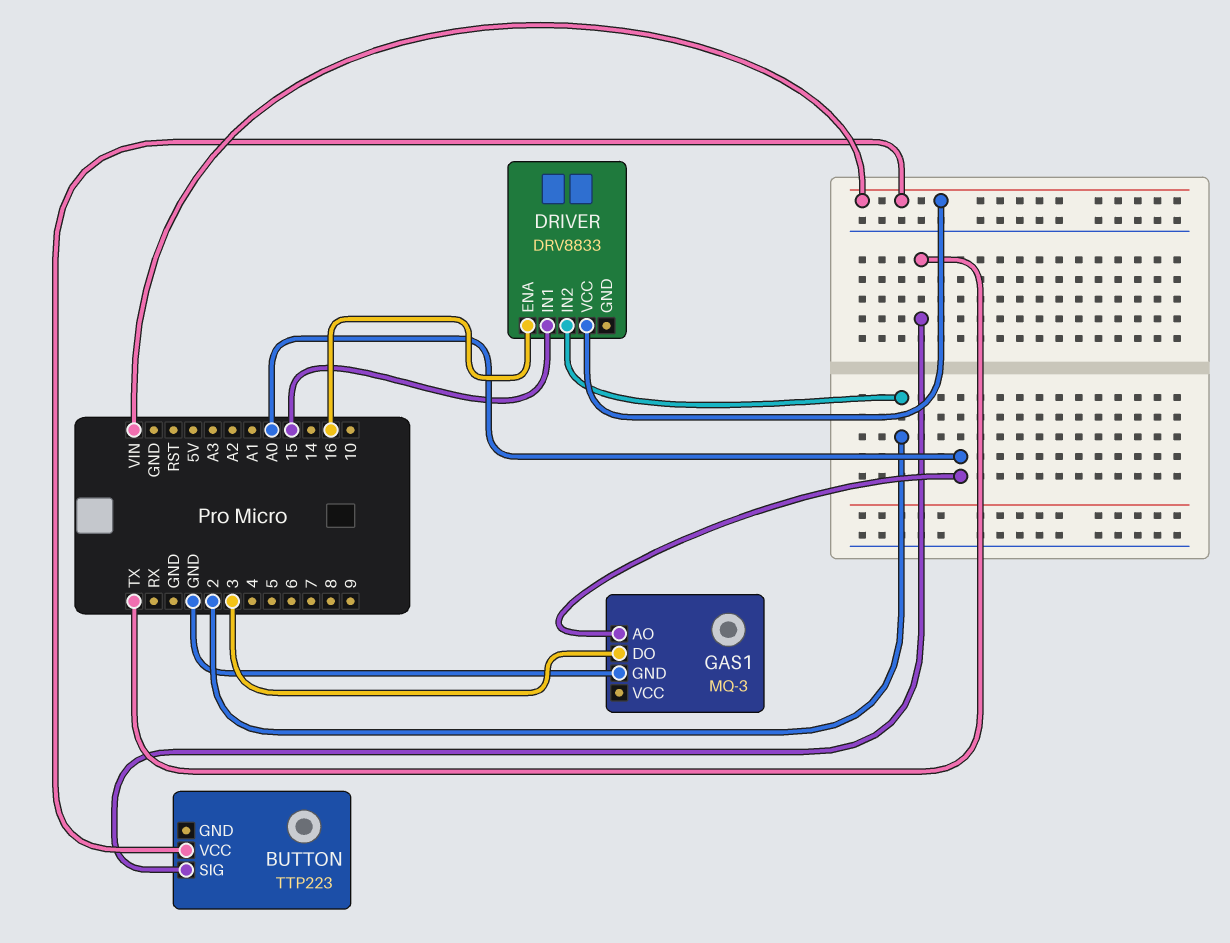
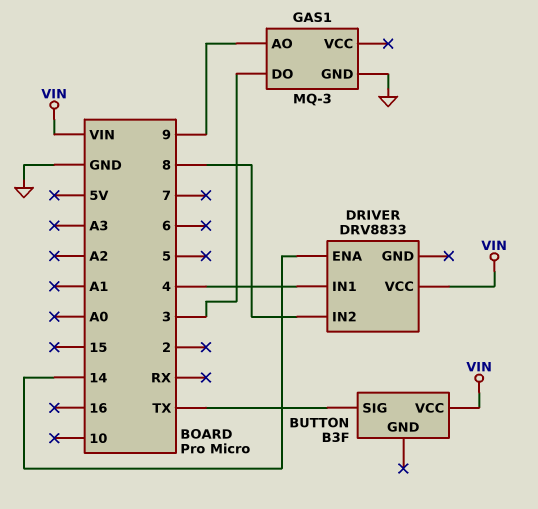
BUTTON: TTP223 -> B3F
DRIVER pin ENA: 16 -> 14
DRIVER pin IN1: 15 -> 4
DRIVER pin IN2: 2 -> 8
GAS1 pin AO: A0 -> 9

